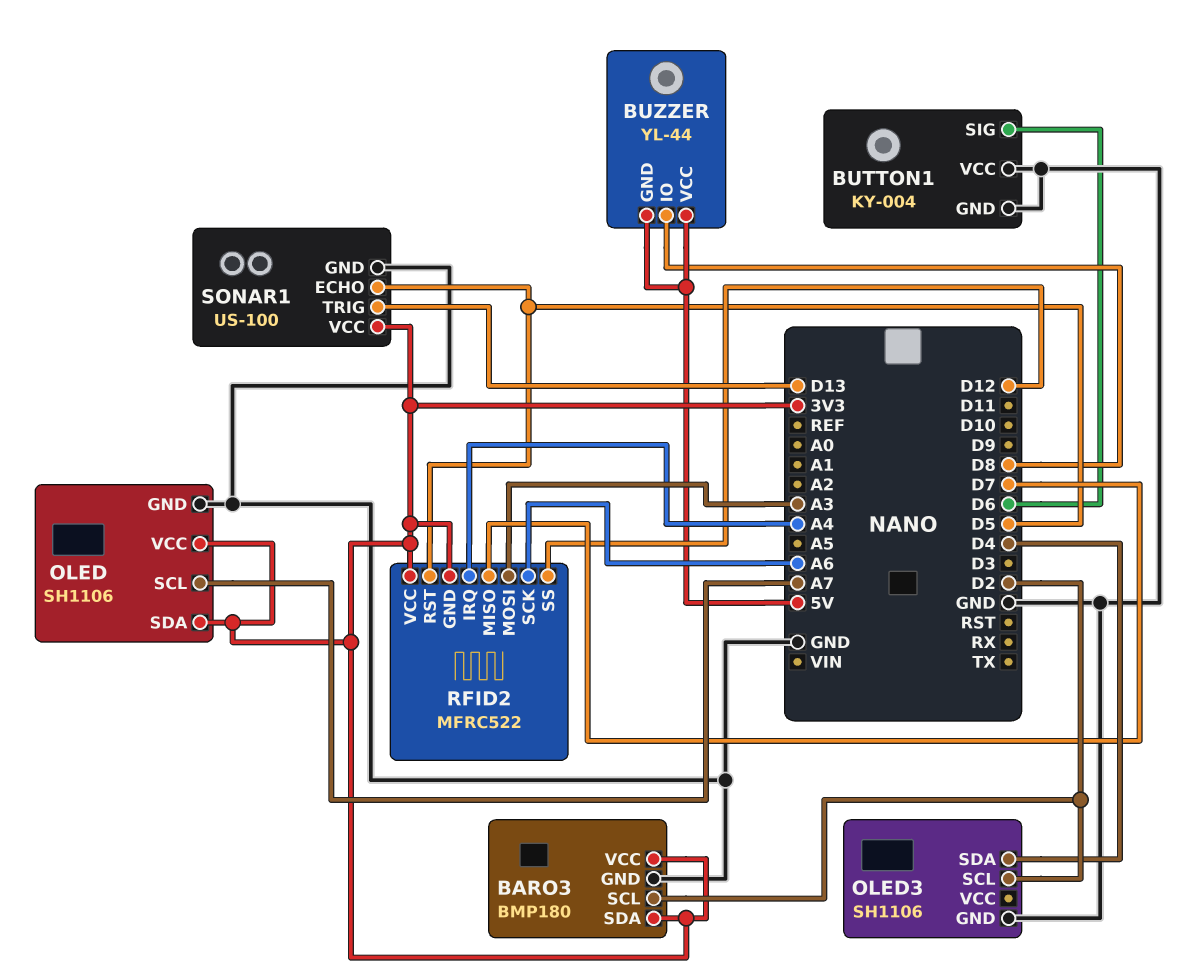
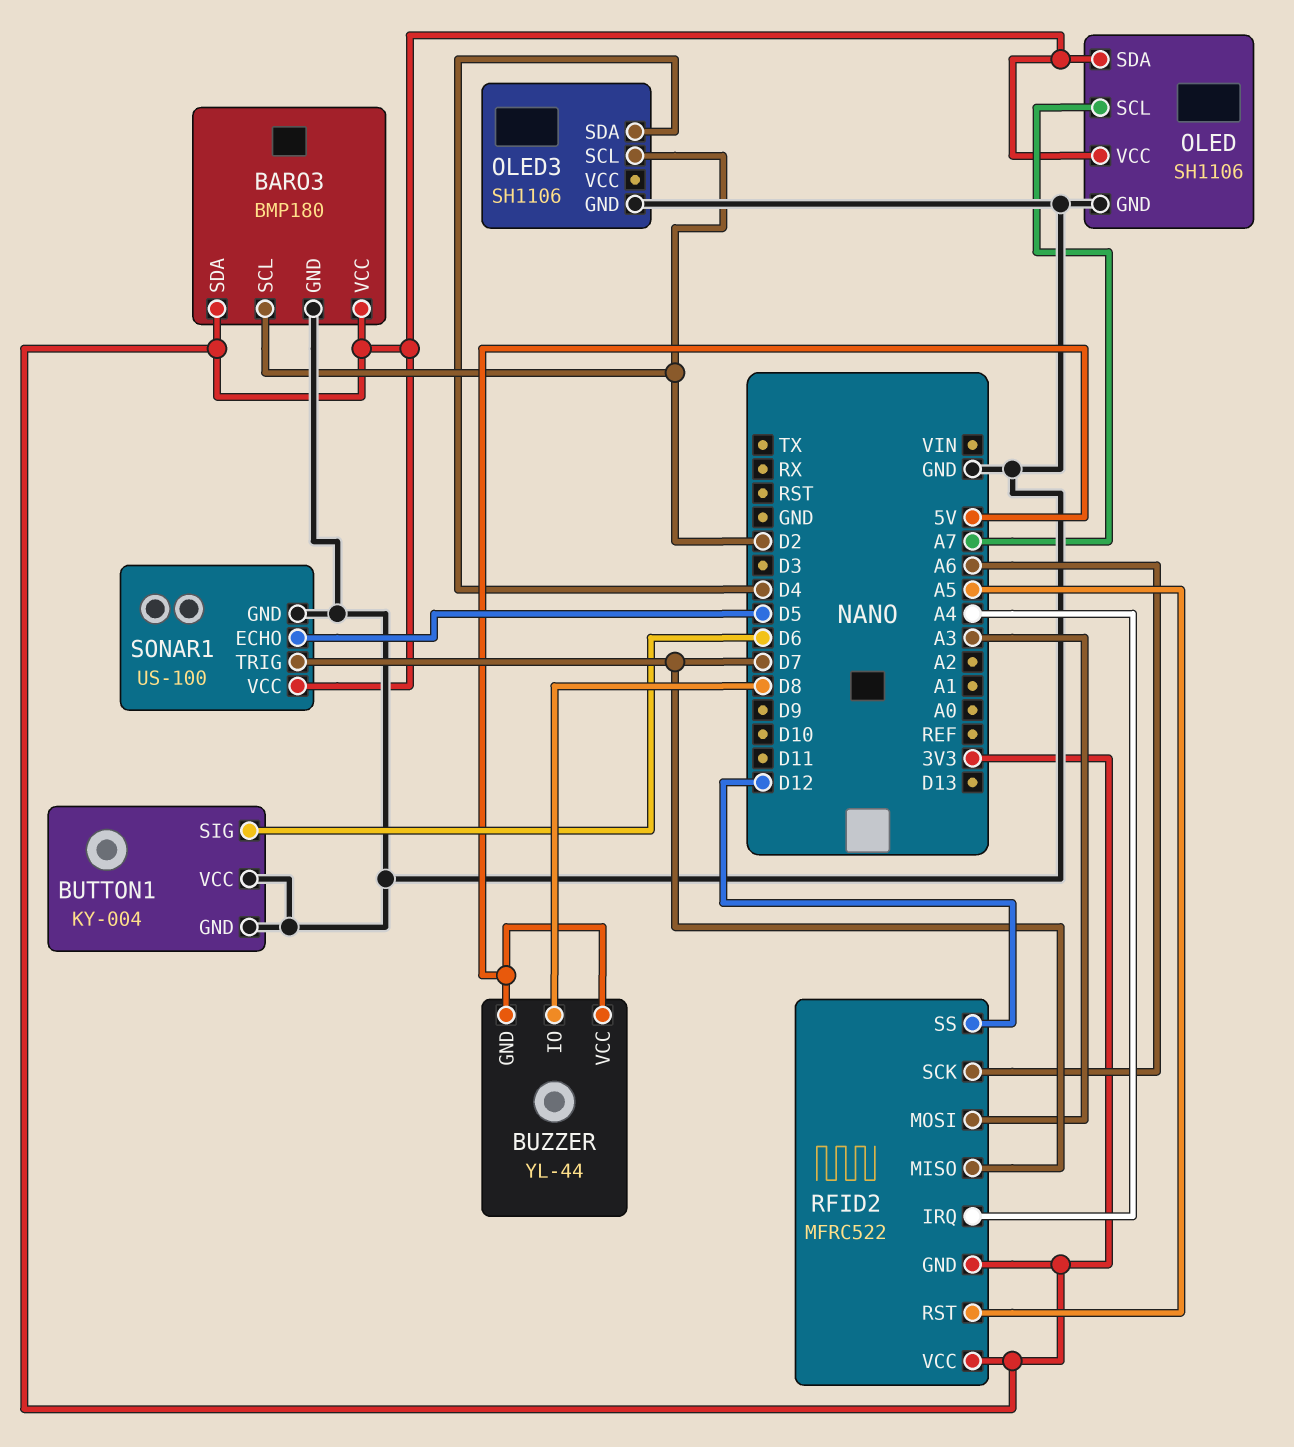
RFID2 pin RST: D5 -> A5
SONAR1 pin TRIG: D13 -> D7

